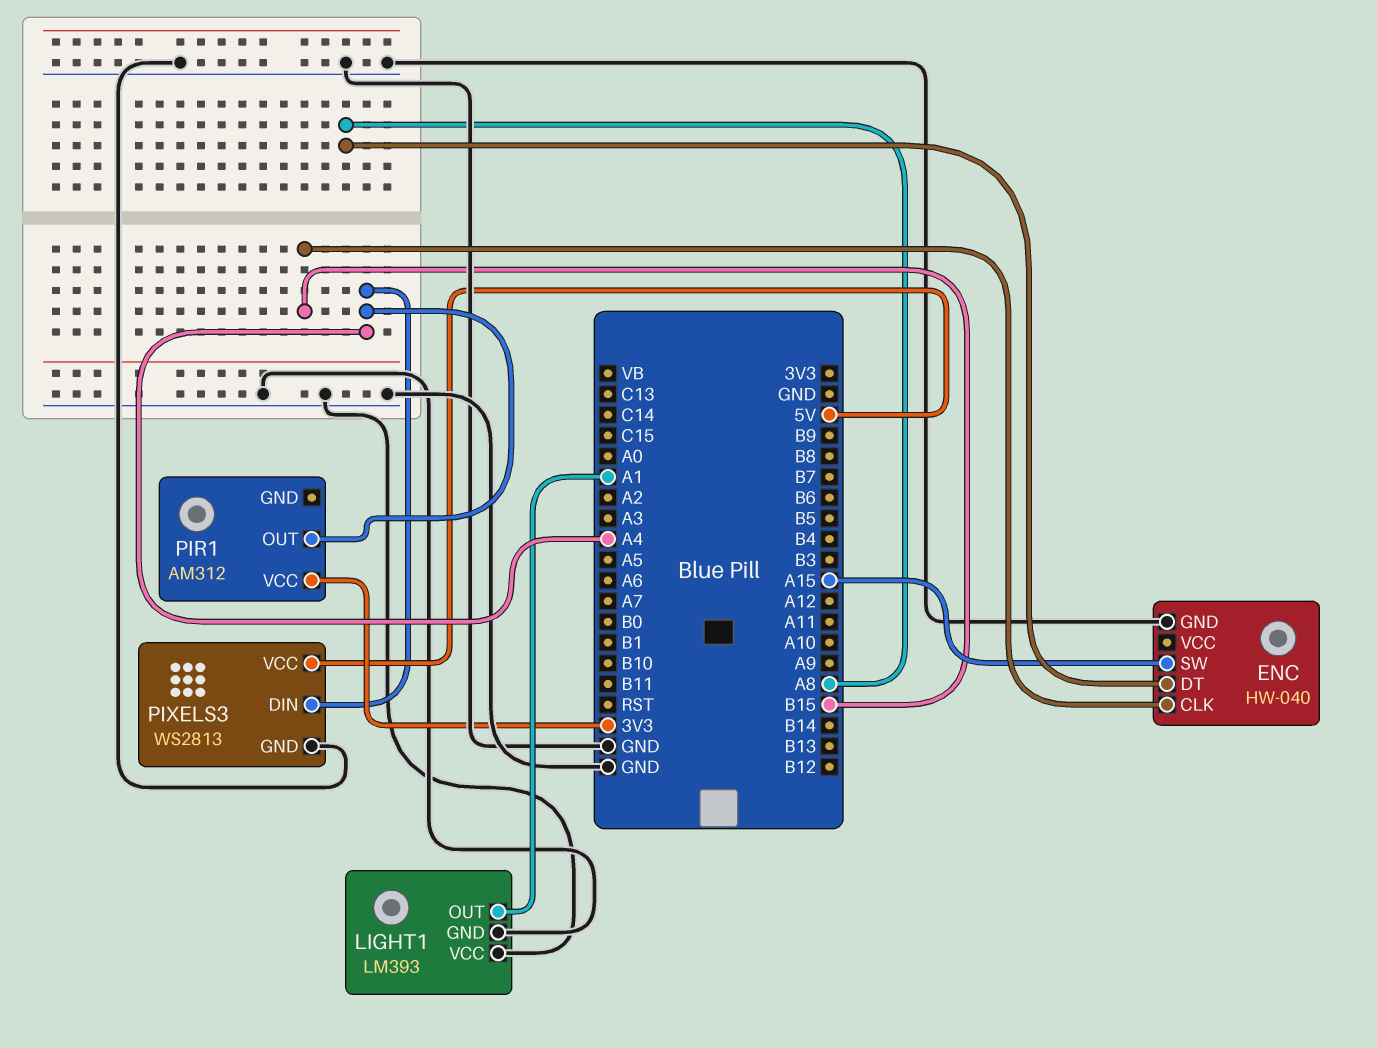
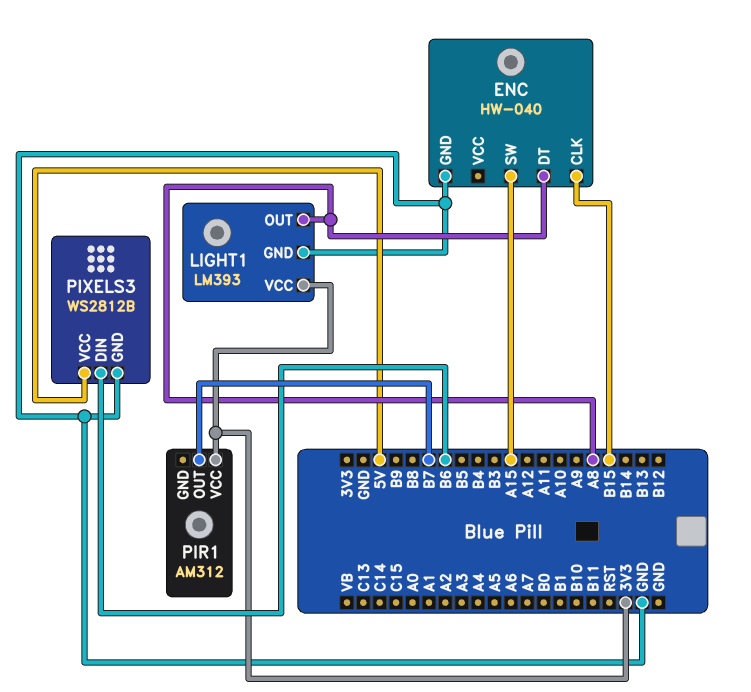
LIGHT1 pin OUT: A1 -> A8
LIGHT1 pin VCC: GND -> 3V3
PIR1 pin OUT: A4 -> B7
PIXELS3: WS2813 -> WS2812B
PIXELS3 pin DIN: A4 -> B6

